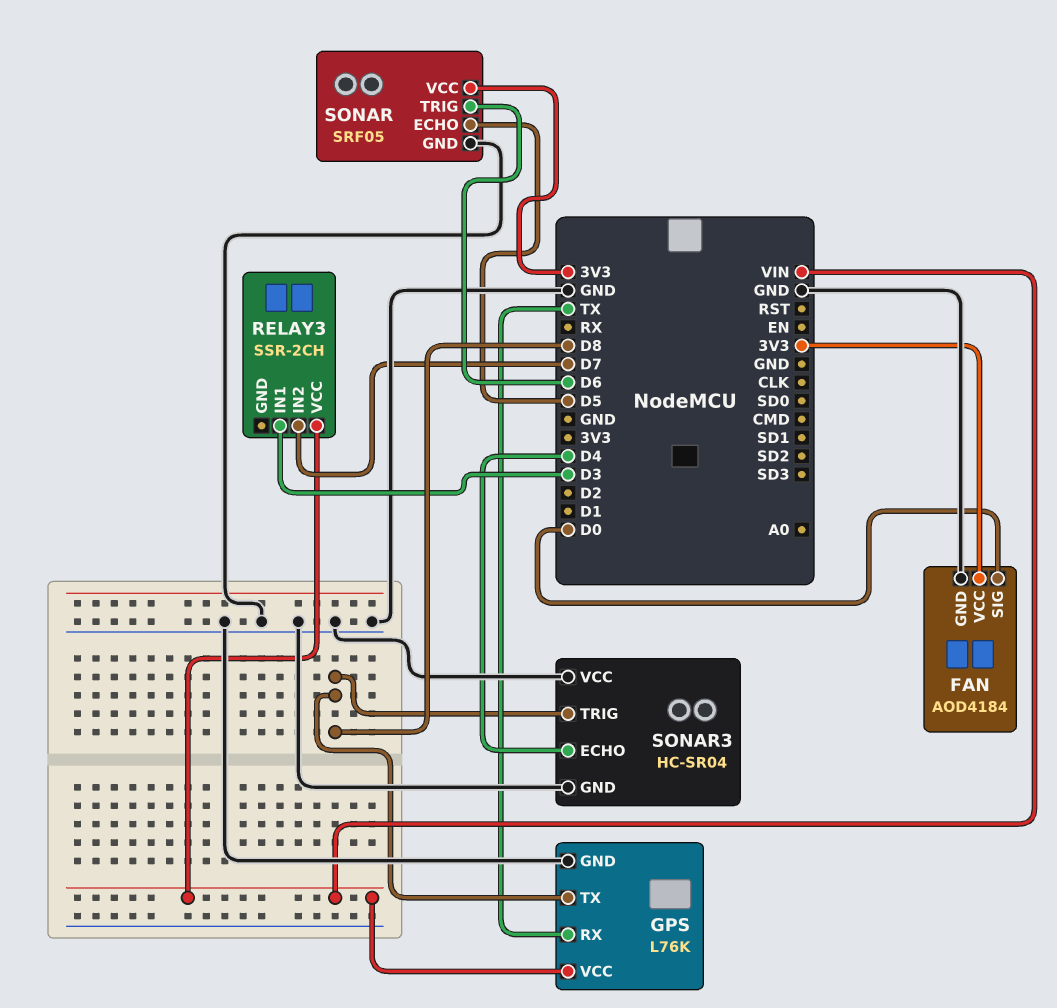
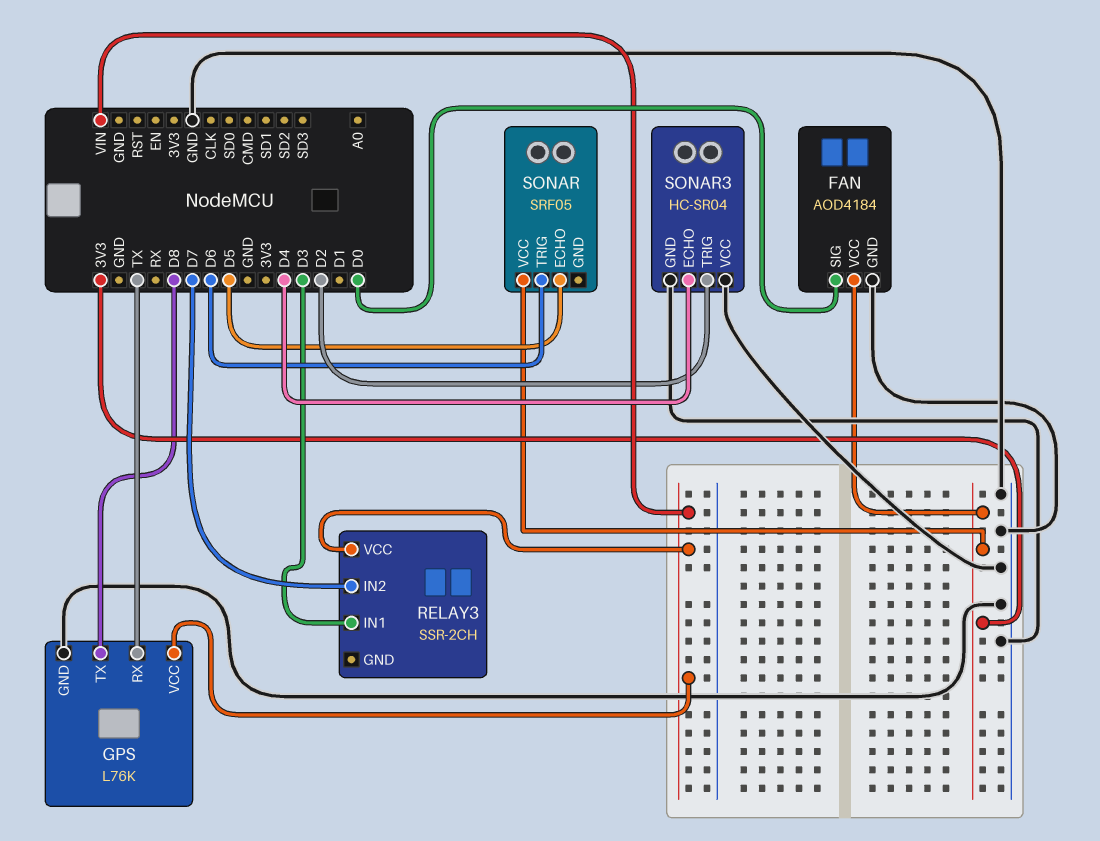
SONAR pin GND: GND -> none
SONAR3 pin TRIG: D8 -> D2

